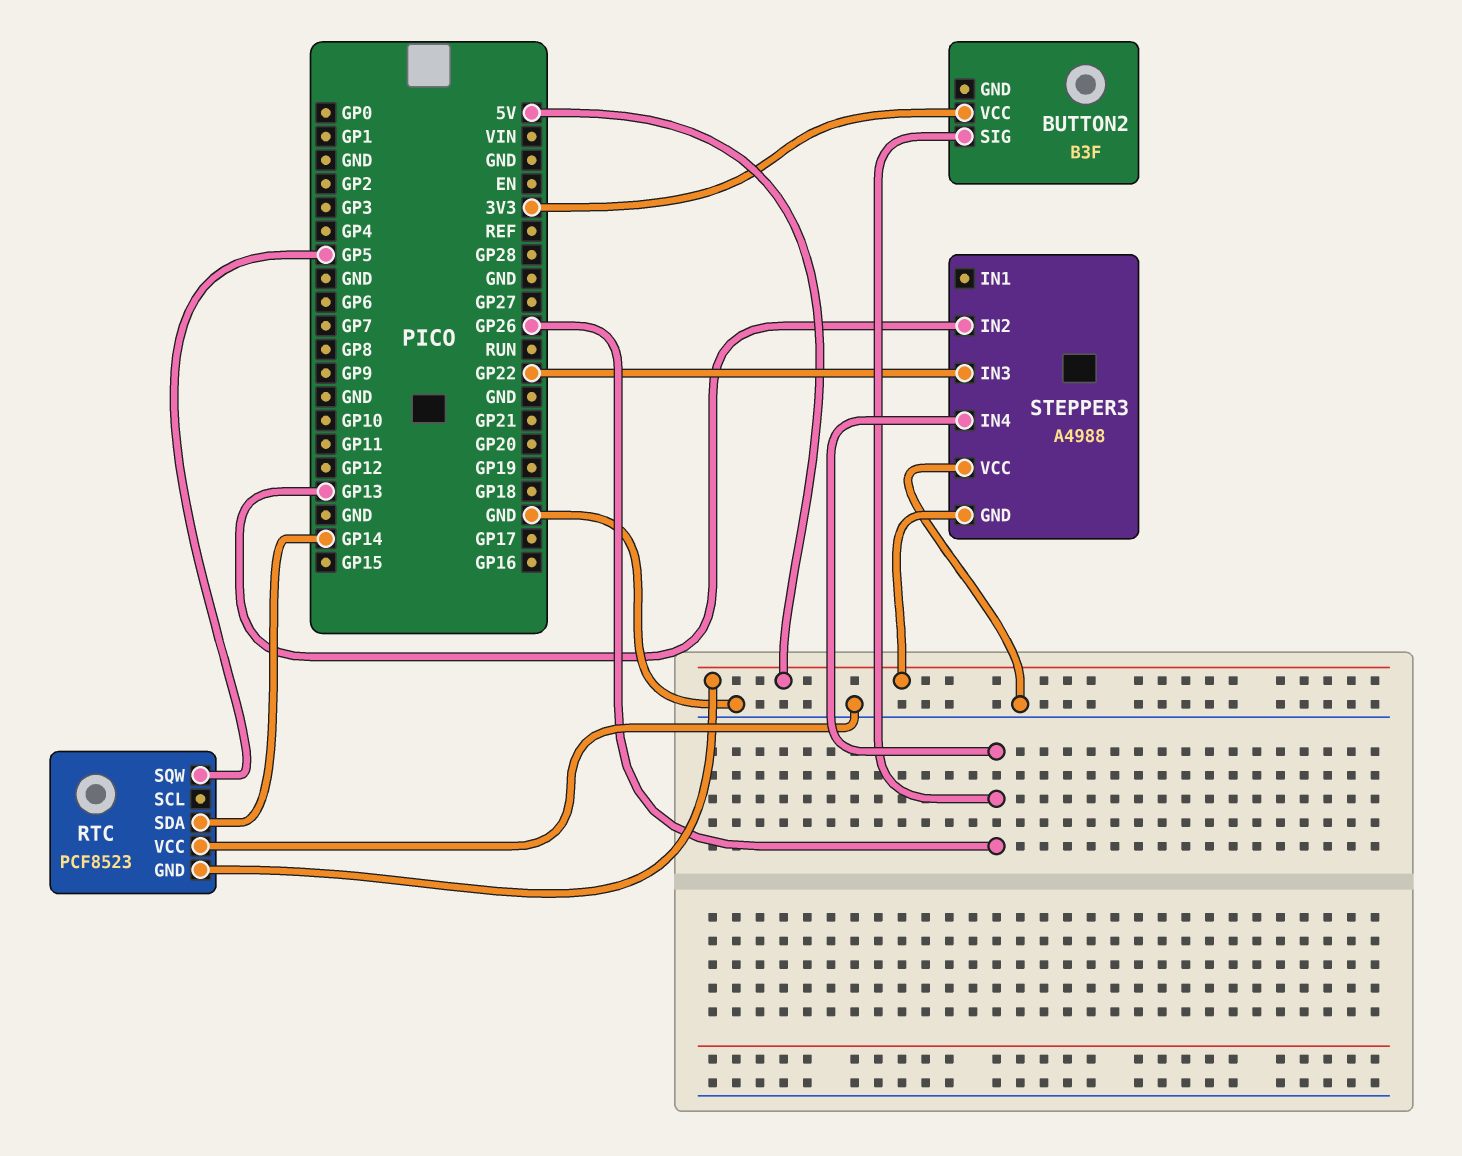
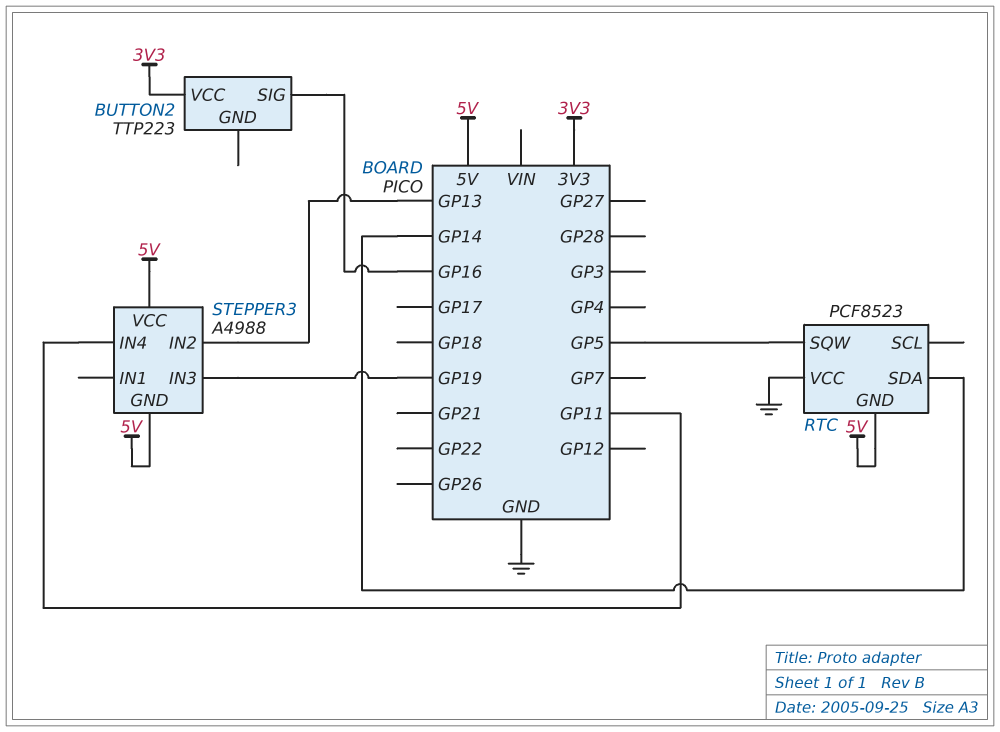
BUTTON2: B3F -> TTP223
BUTTON2 pin SIG: GP26 -> GP16
STEPPER3 pin IN3: GP22 -> GP19
STEPPER3 pin IN4: GP26 -> GP11
STEPPER3 pin VCC: GND -> 5V

